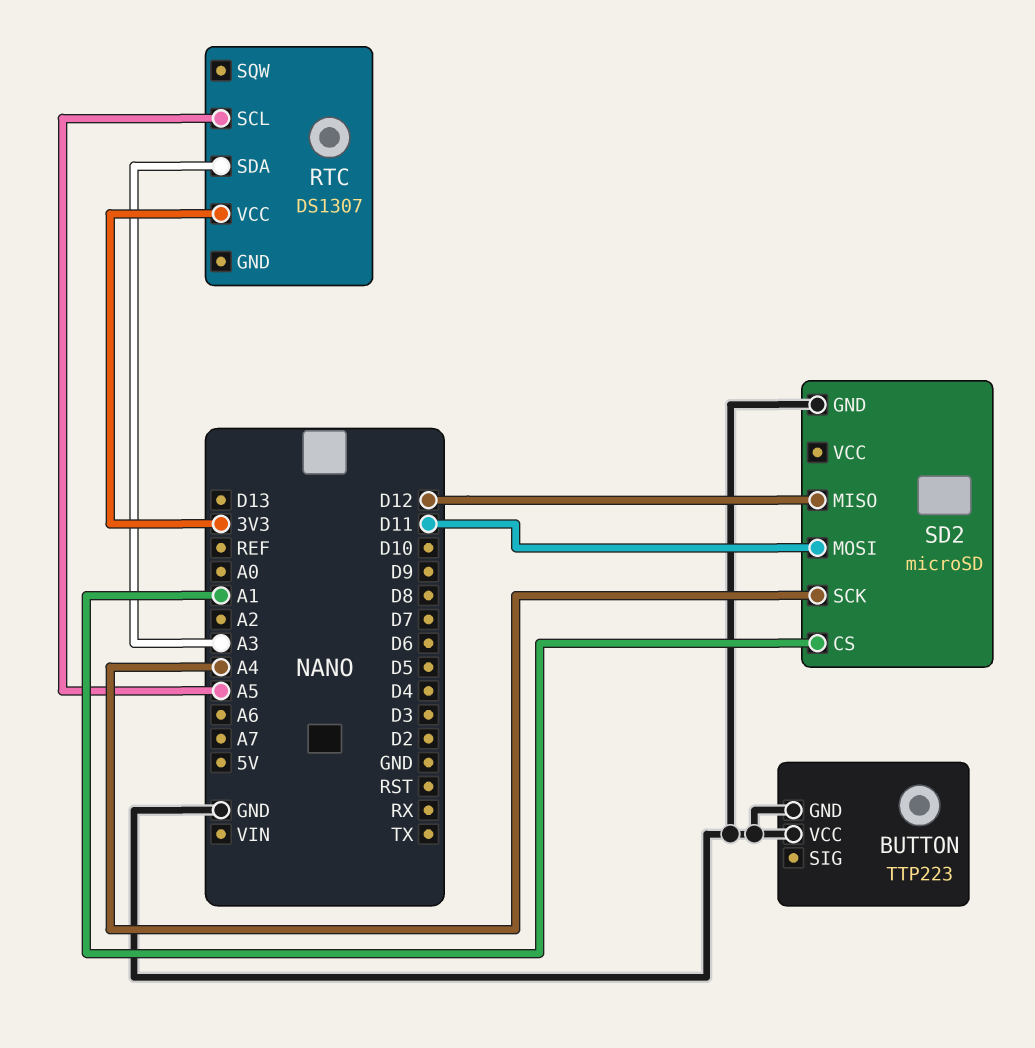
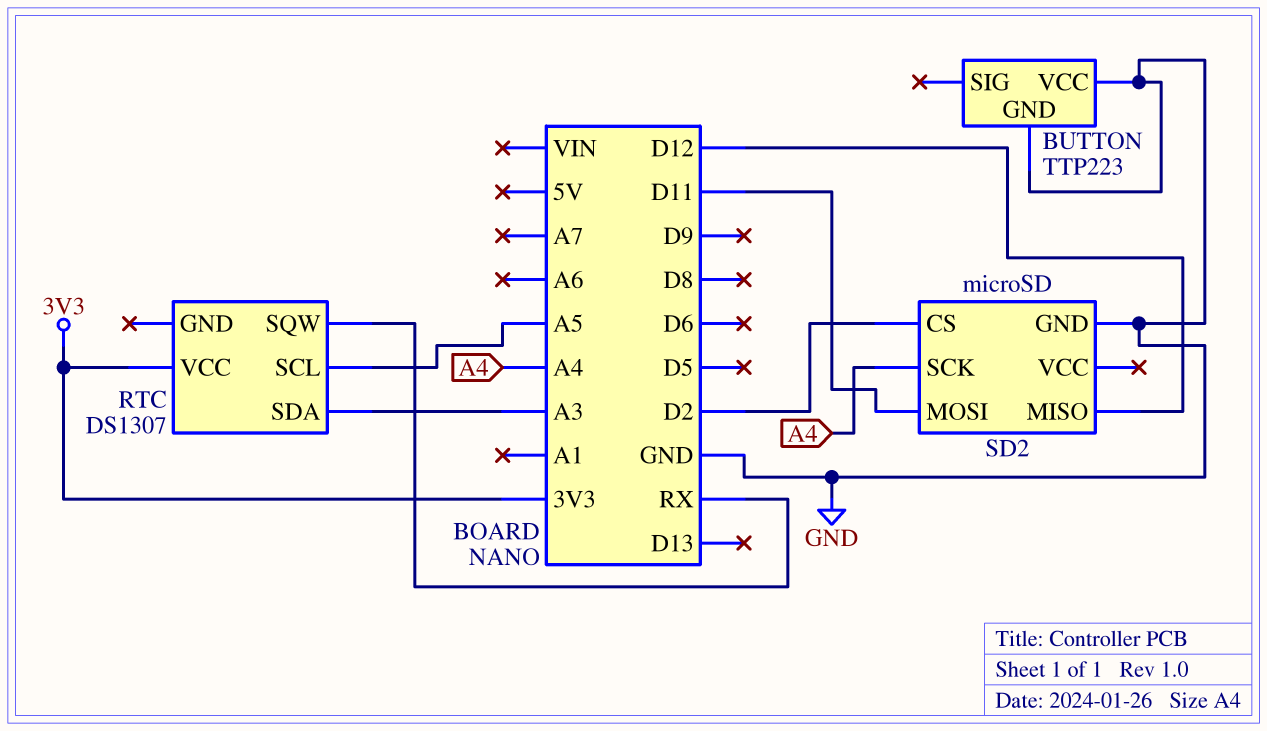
RTC pin SQW: none -> RX
SD2 pin CS: A1 -> D2

